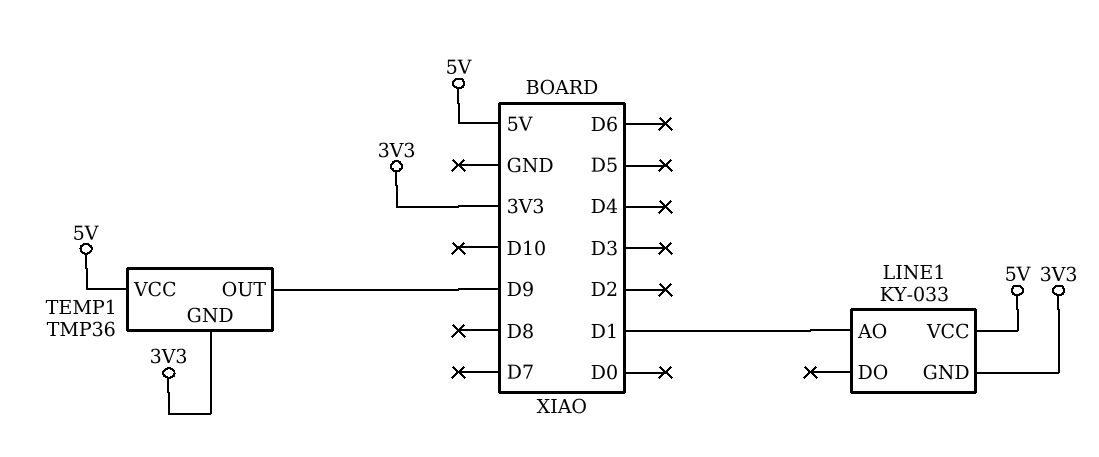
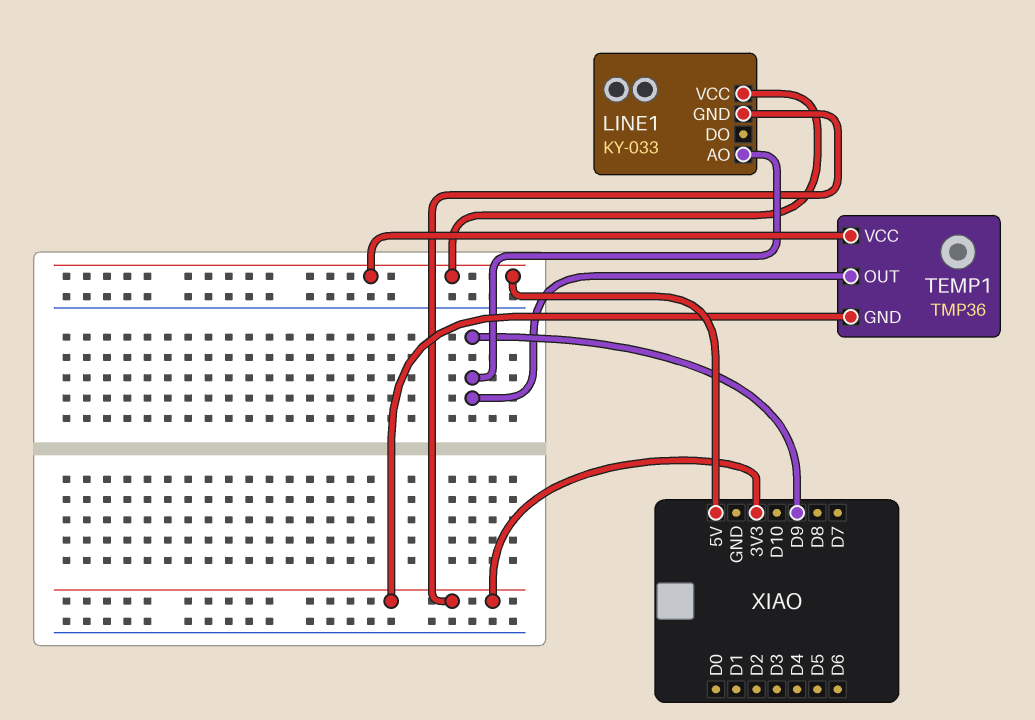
LINE1 pin AO: D1 -> D9

